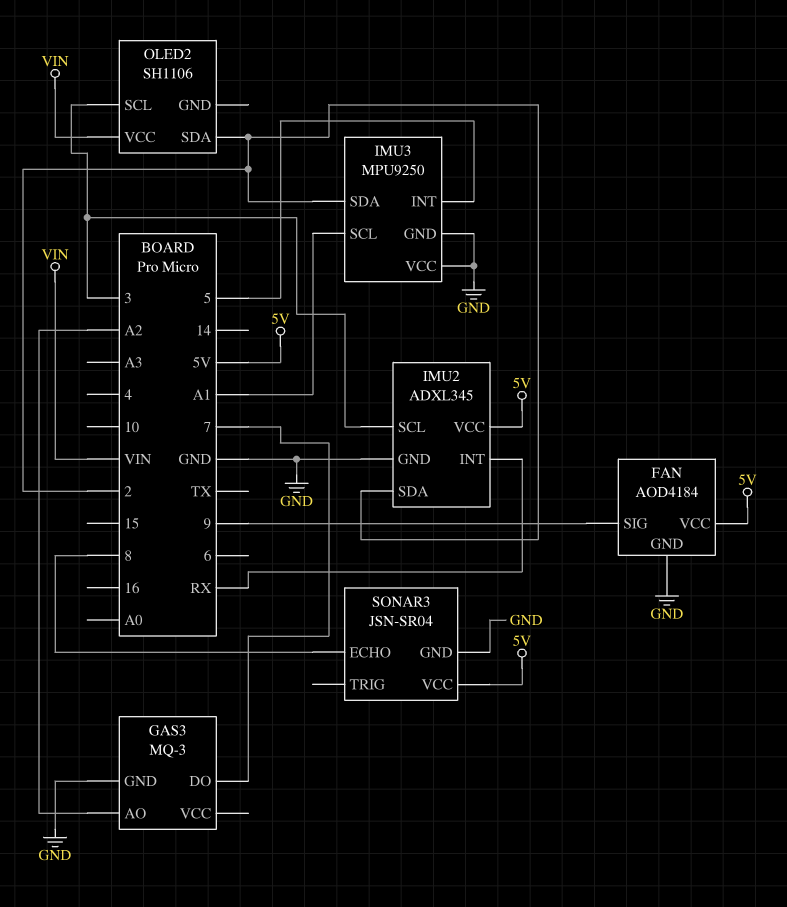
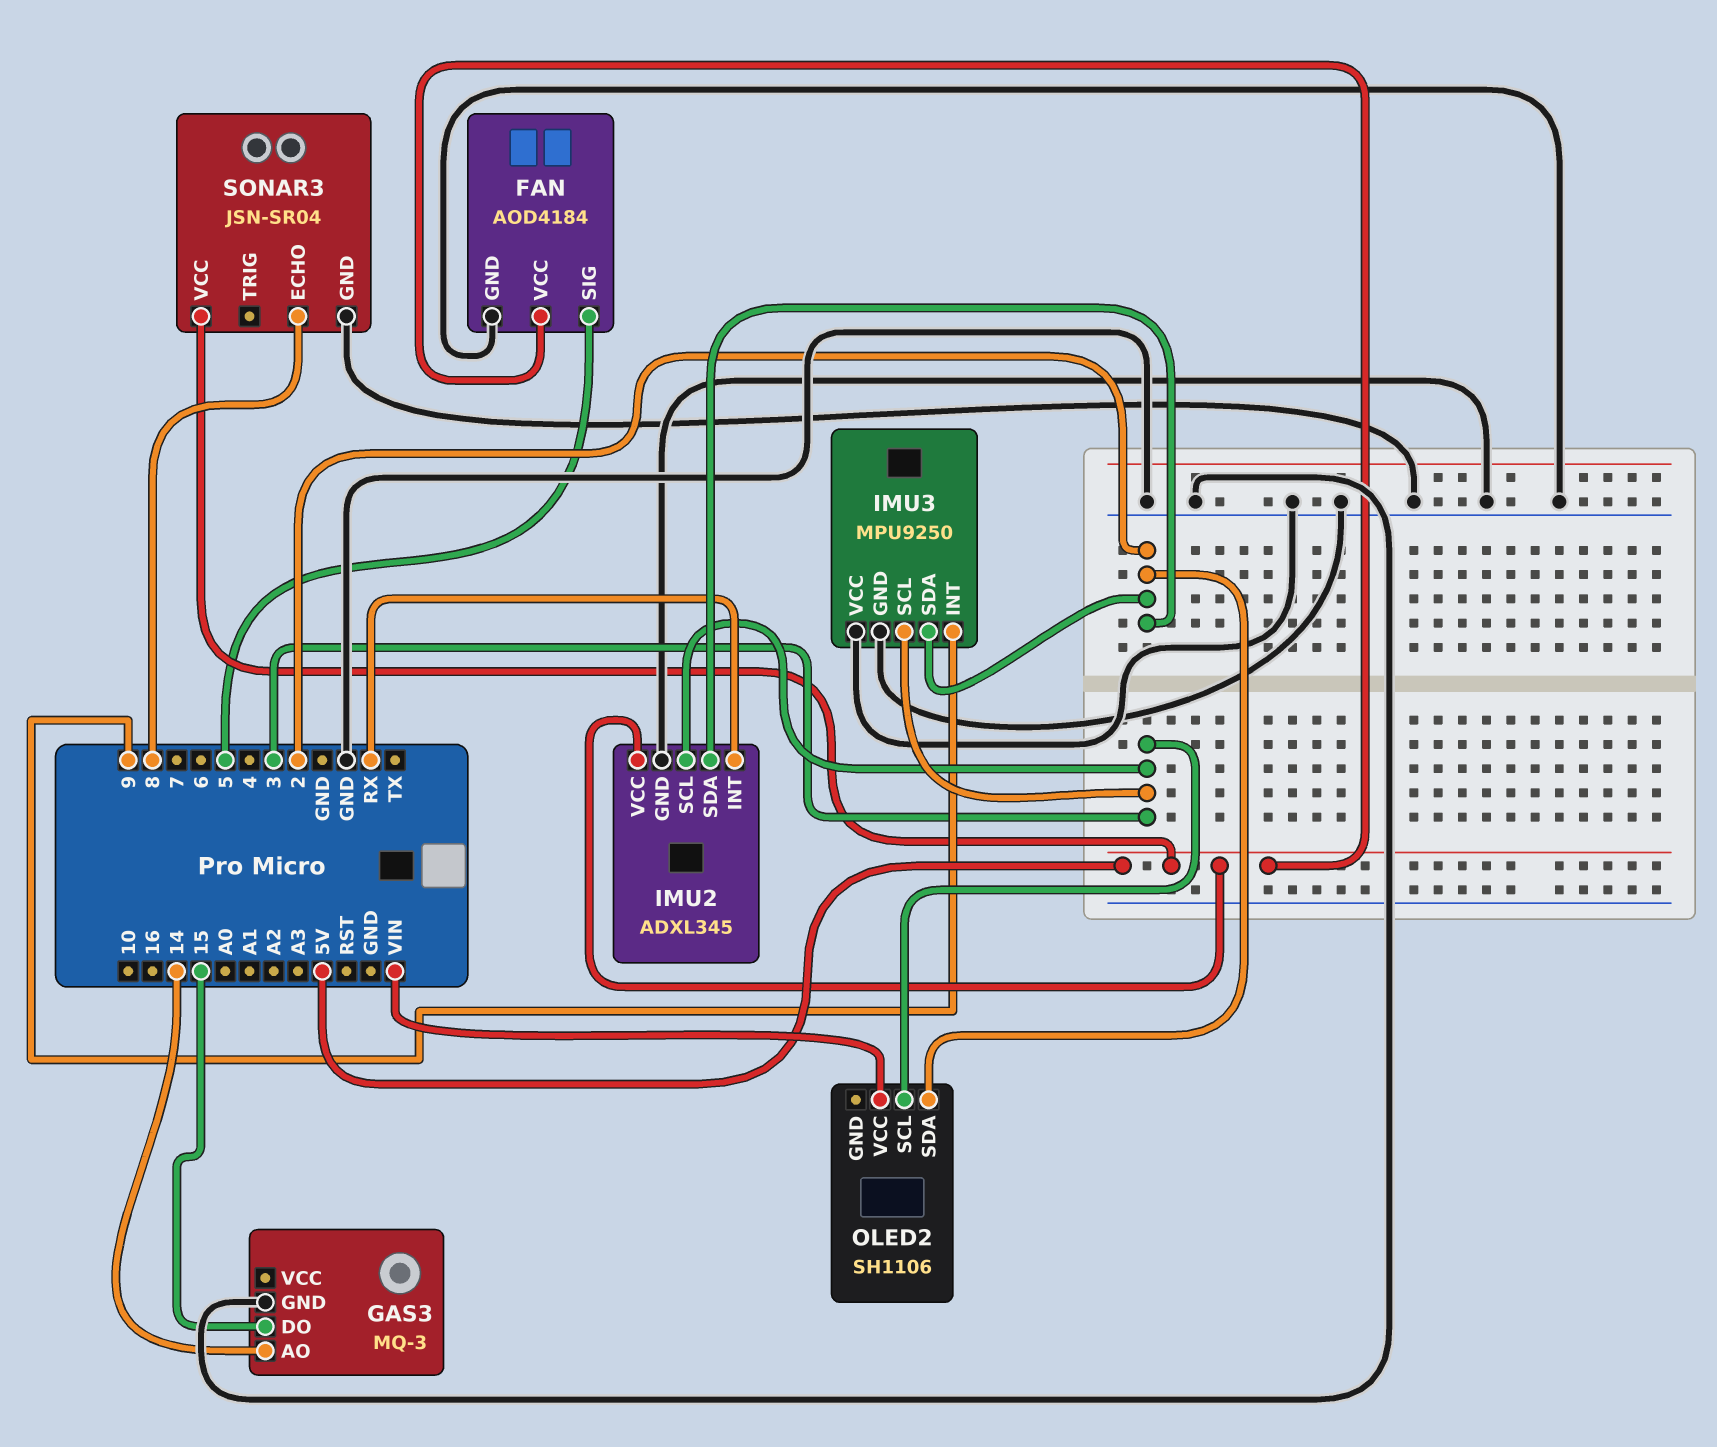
FAN pin SIG: 9 -> 5
GAS3 pin AO: A2 -> 14
GAS3 pin DO: 7 -> 15
IMU3 pin INT: 5 -> 9
IMU3 pin SCL: A1 -> 3

